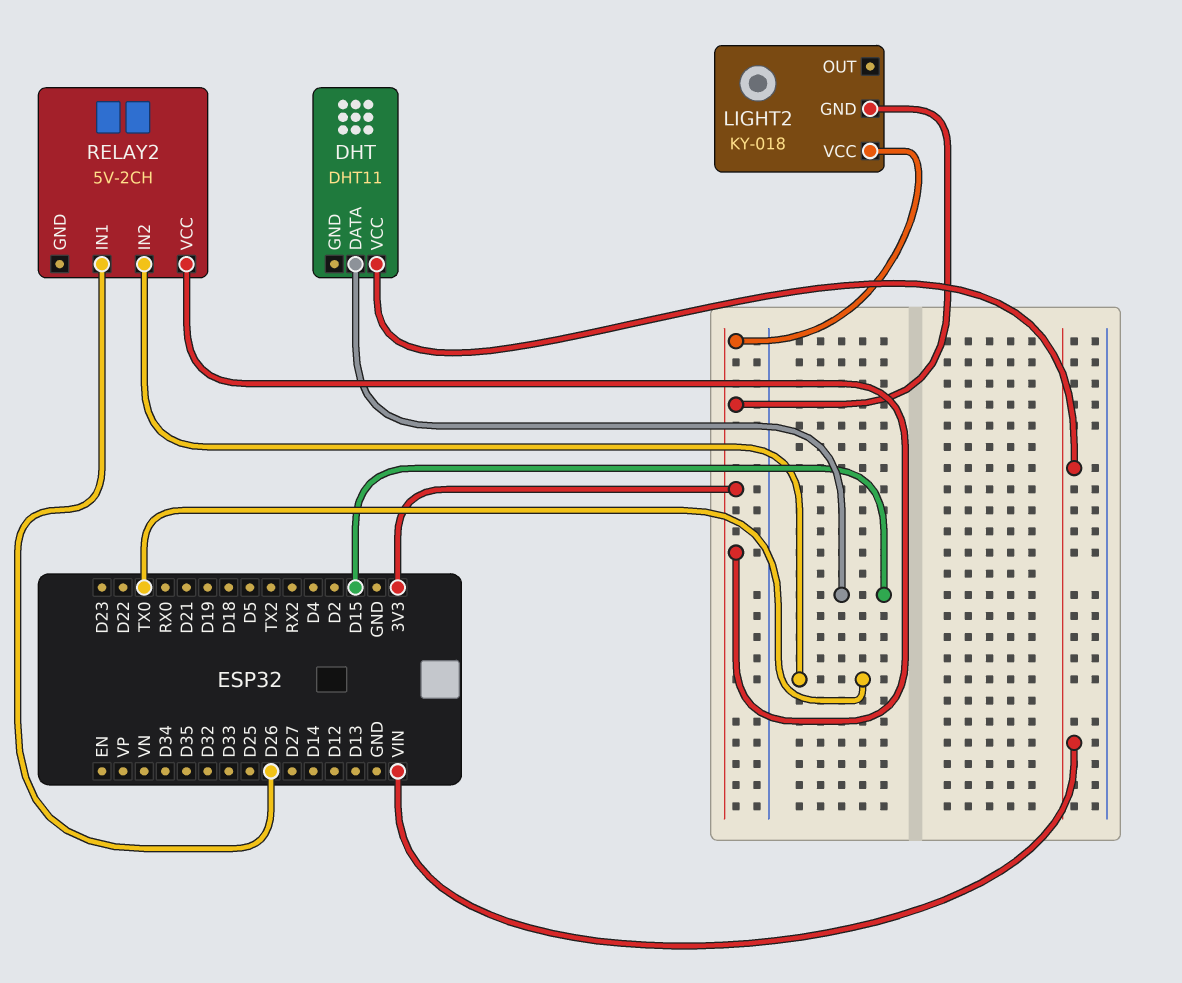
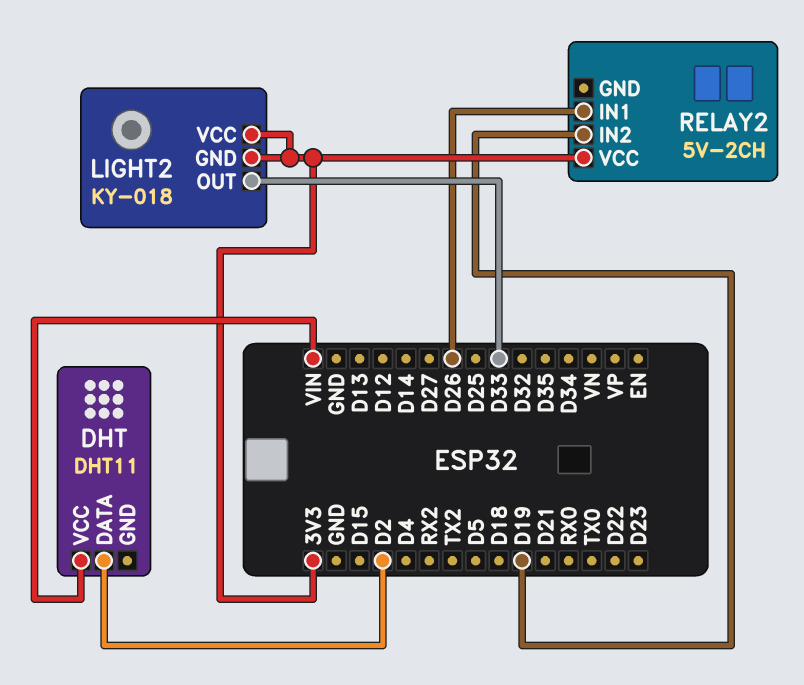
DHT pin DATA: D15 -> D2
LIGHT2 pin OUT: none -> D33
RELAY2 pin IN2: TX0 -> D19

